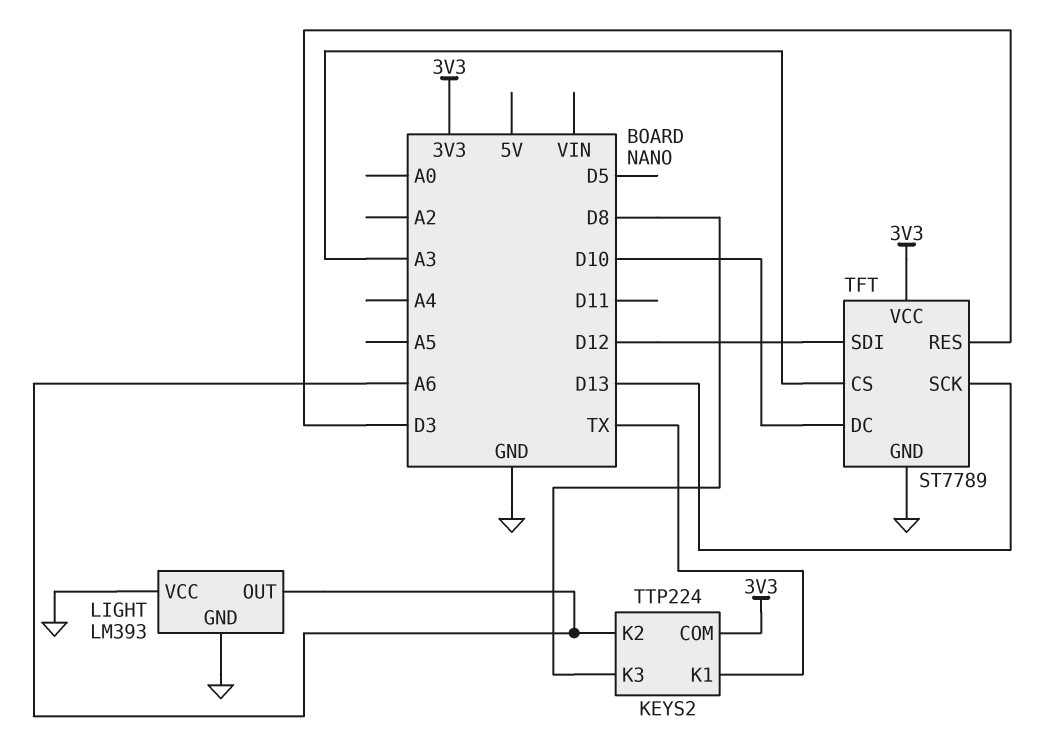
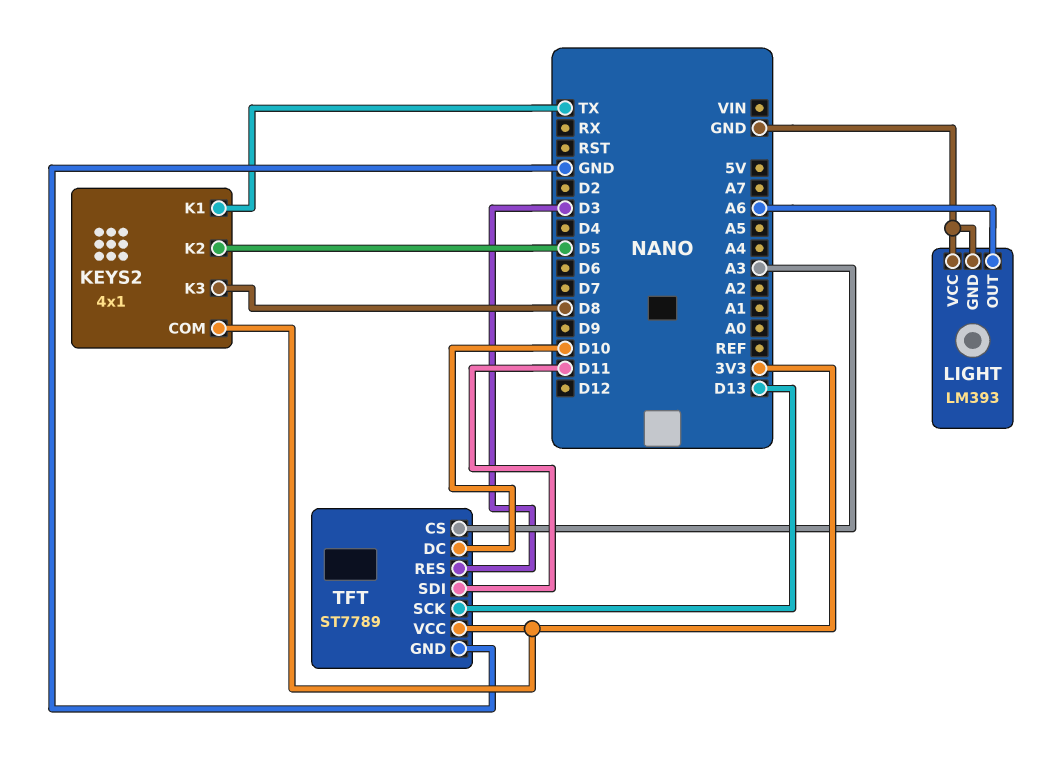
KEYS2: TTP224 -> 4x1
KEYS2 pin K2: A6 -> D5
TFT pin SDI: D12 -> D11

